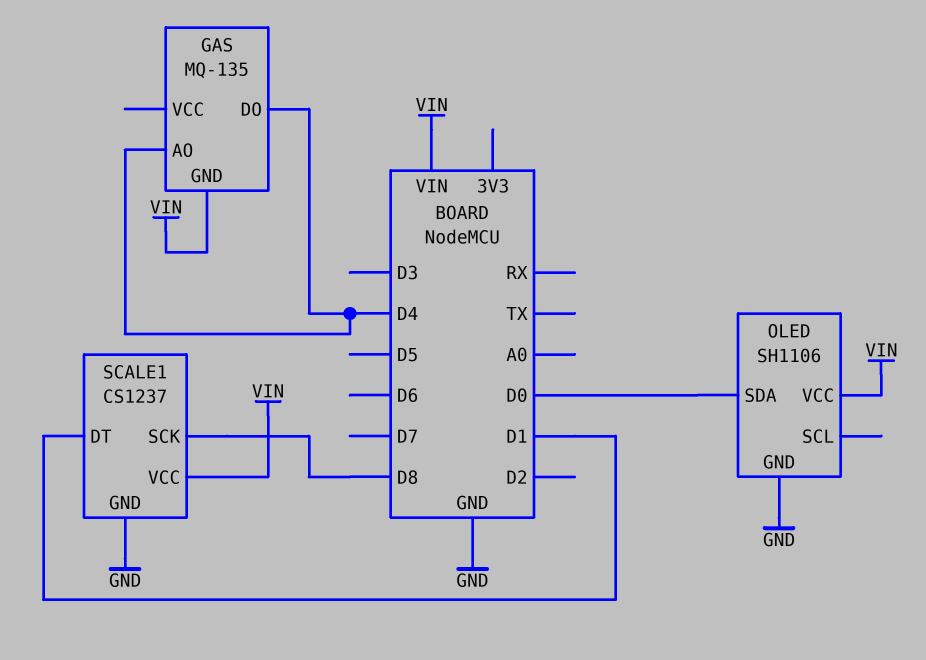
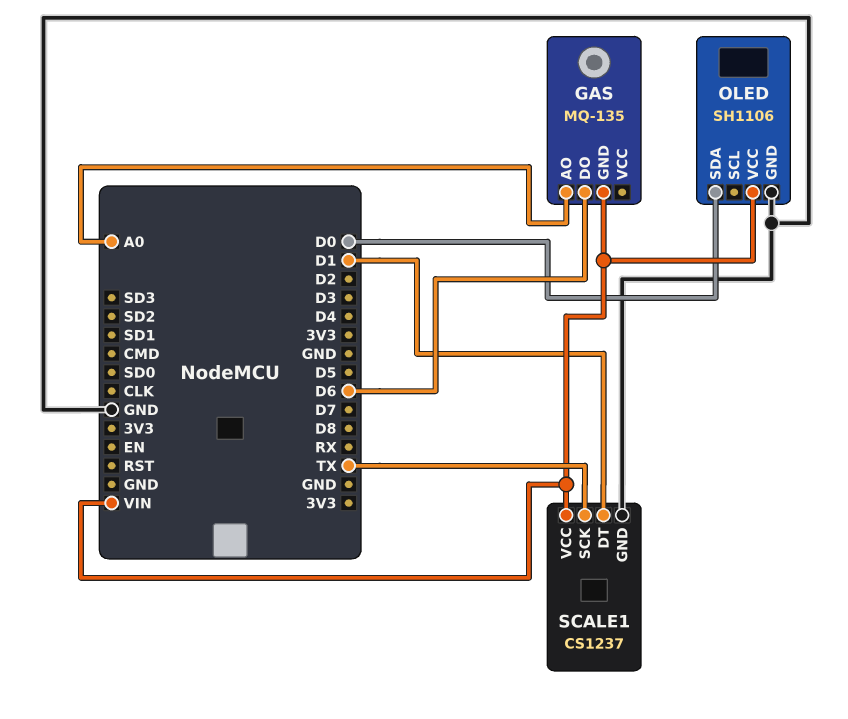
GAS pin AO: D4 -> A0
GAS pin DO: D4 -> D6
SCALE1 pin SCK: D8 -> TX

